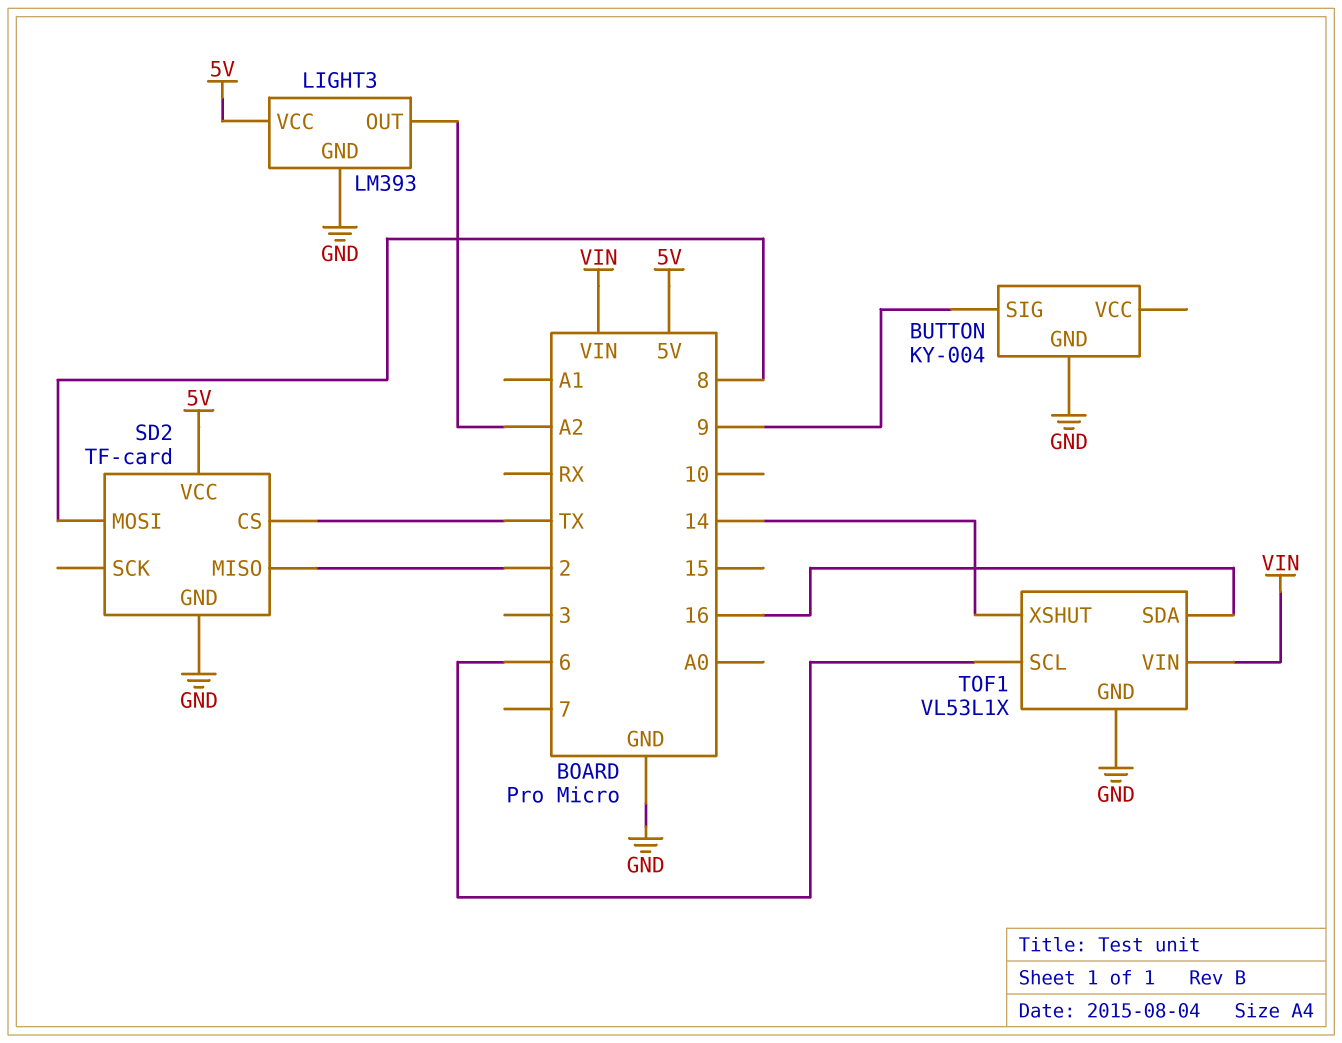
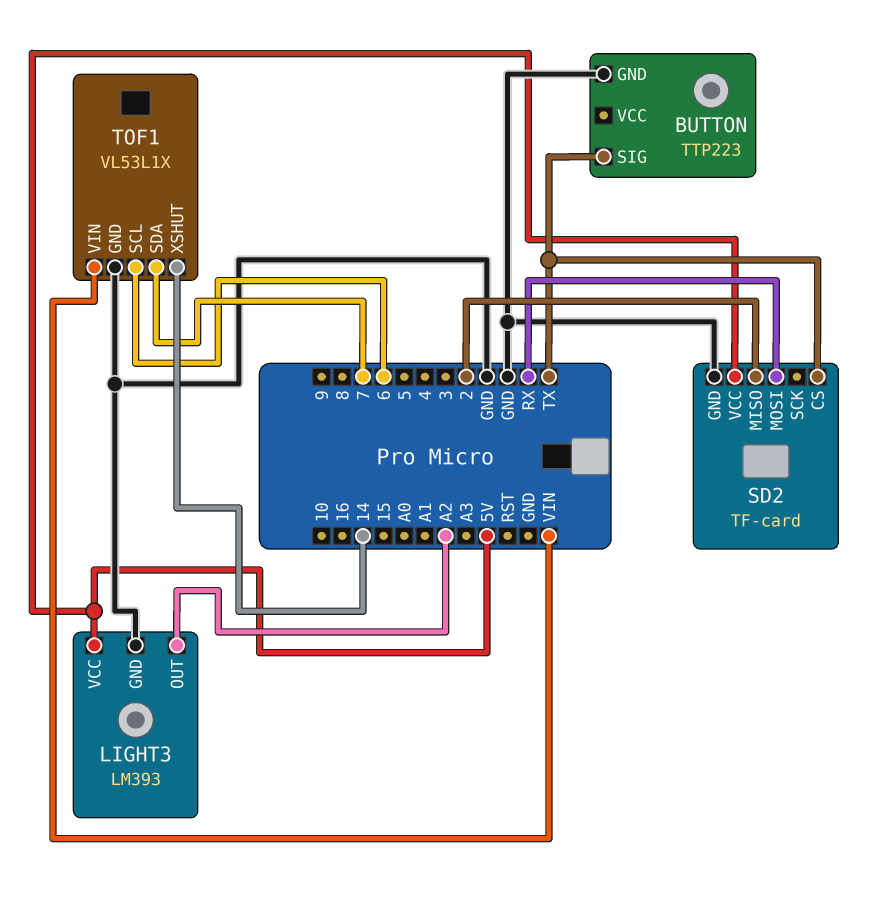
BUTTON: KY-004 -> TTP223
BUTTON pin SIG: 9 -> TX
SD2 pin MOSI: 8 -> RX
TOF1 pin SDA: 16 -> 7

